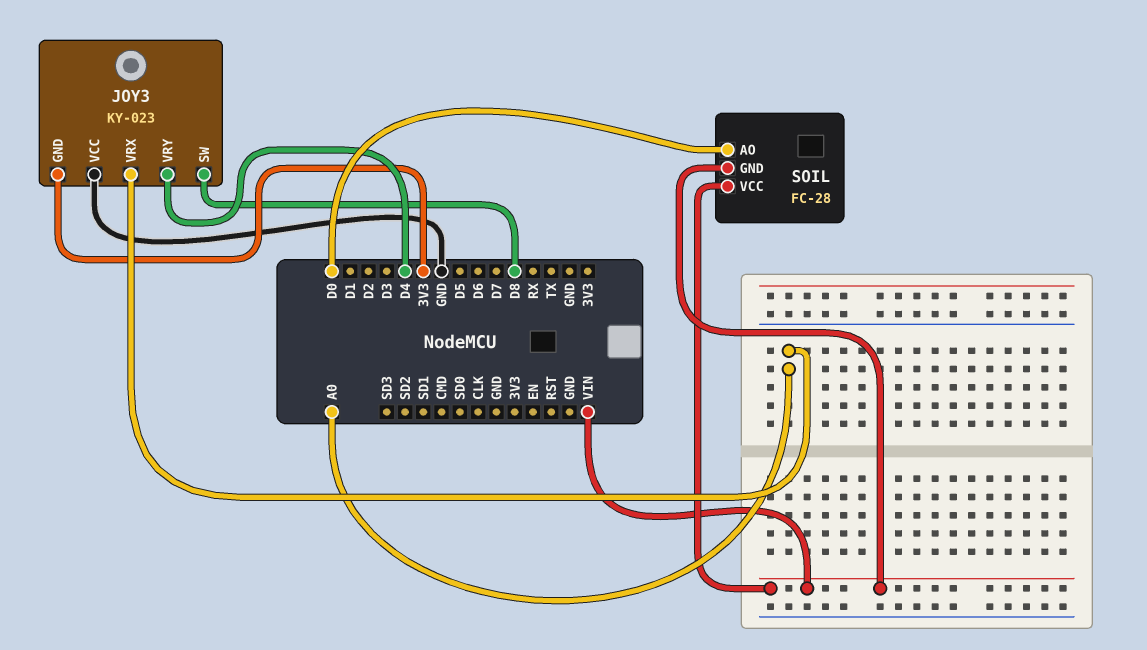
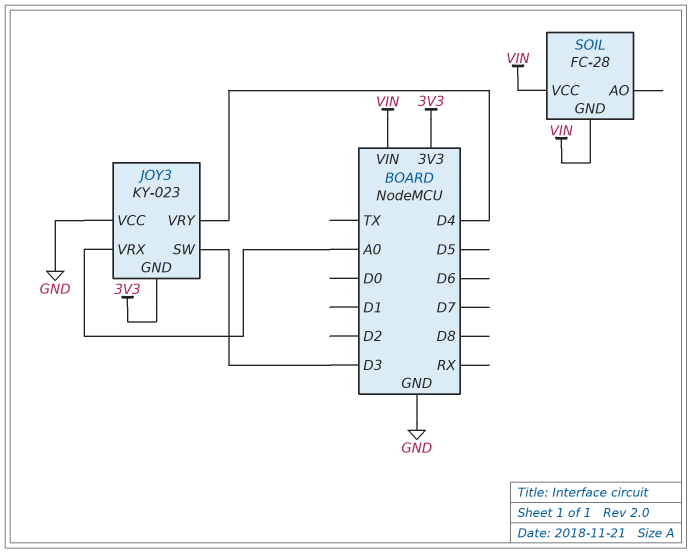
JOY3 pin SW: D8 -> D3
SOIL pin AO: D0 -> none

